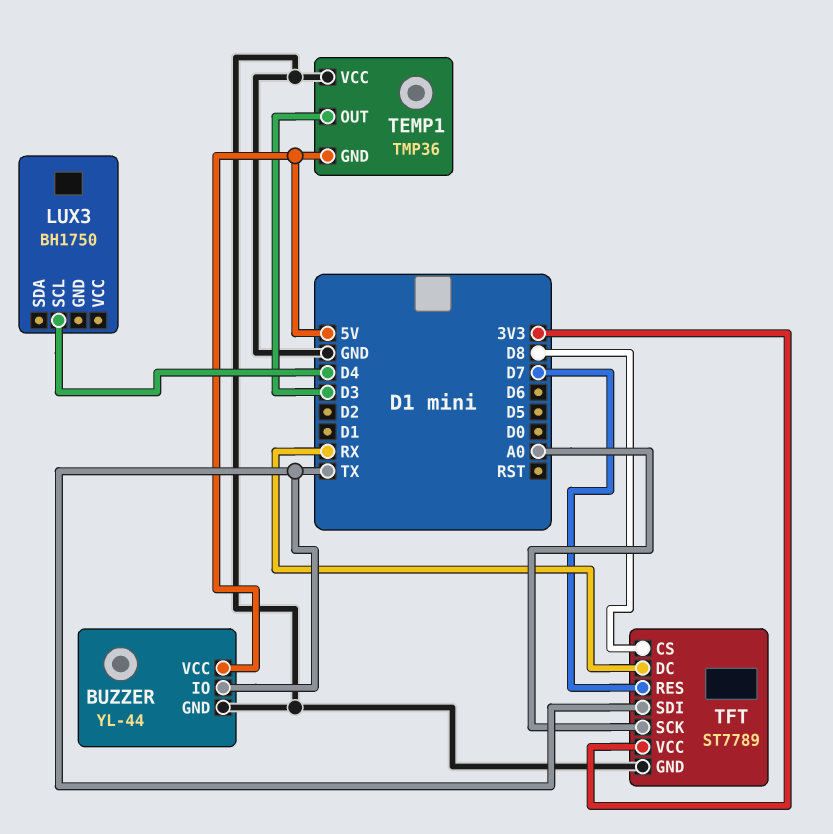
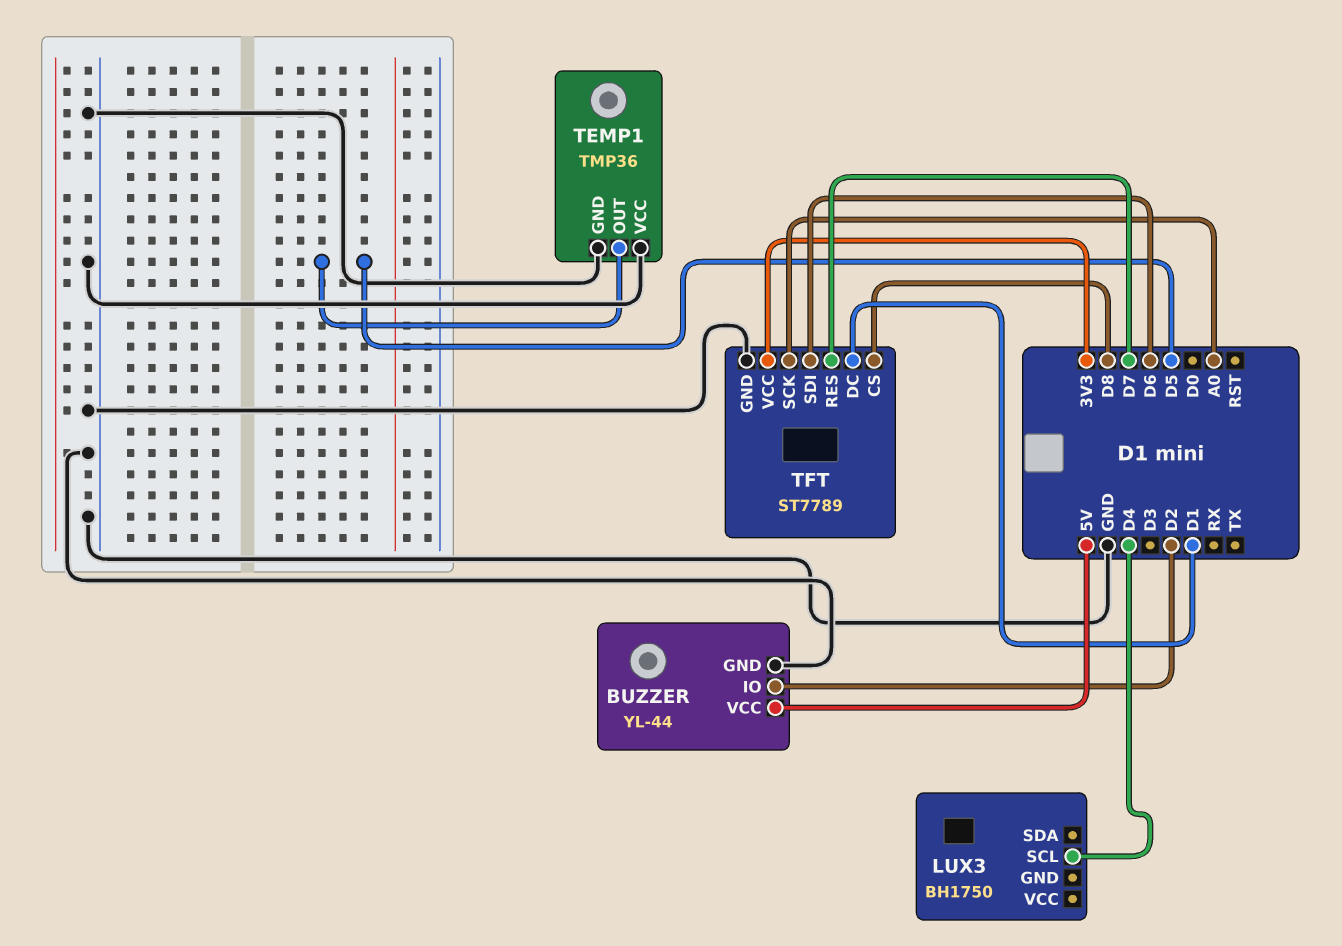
BUZZER pin IO: TX -> D2
TEMP1 pin GND: 5V -> GND
TEMP1 pin OUT: D3 -> D5
TFT pin DC: RX -> D1
TFT pin SDI: TX -> D6

